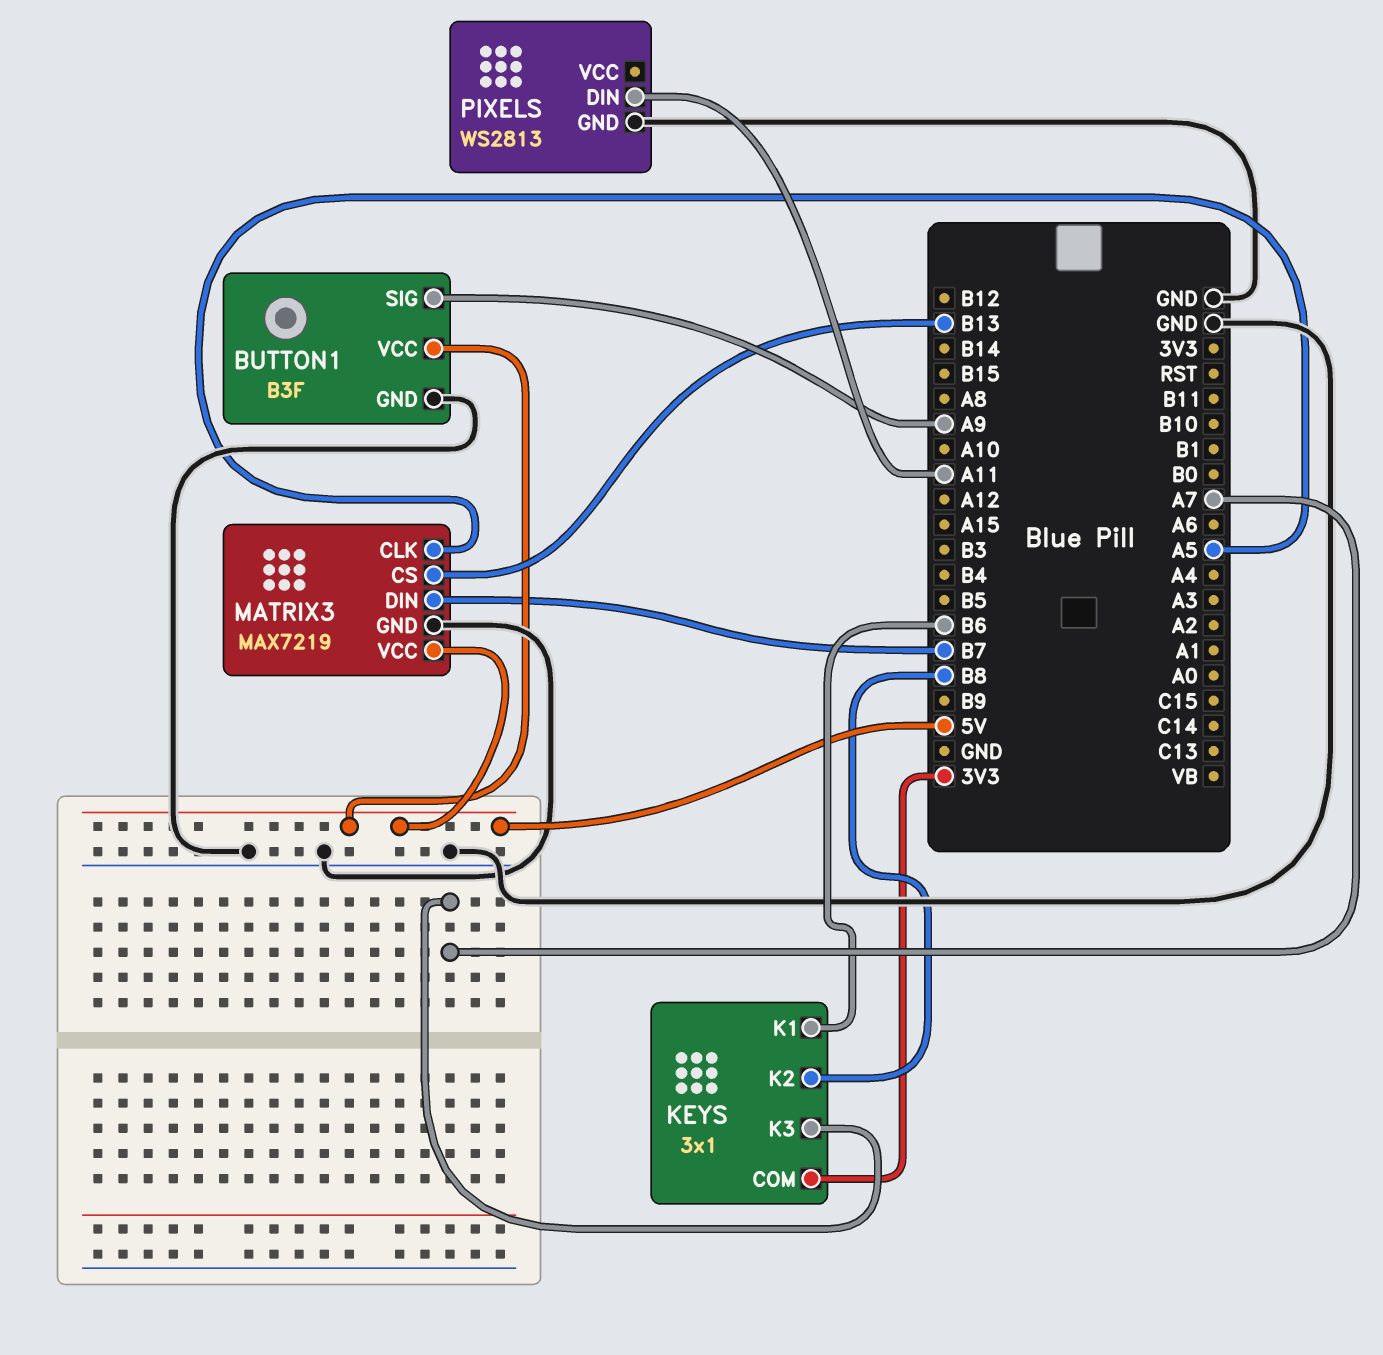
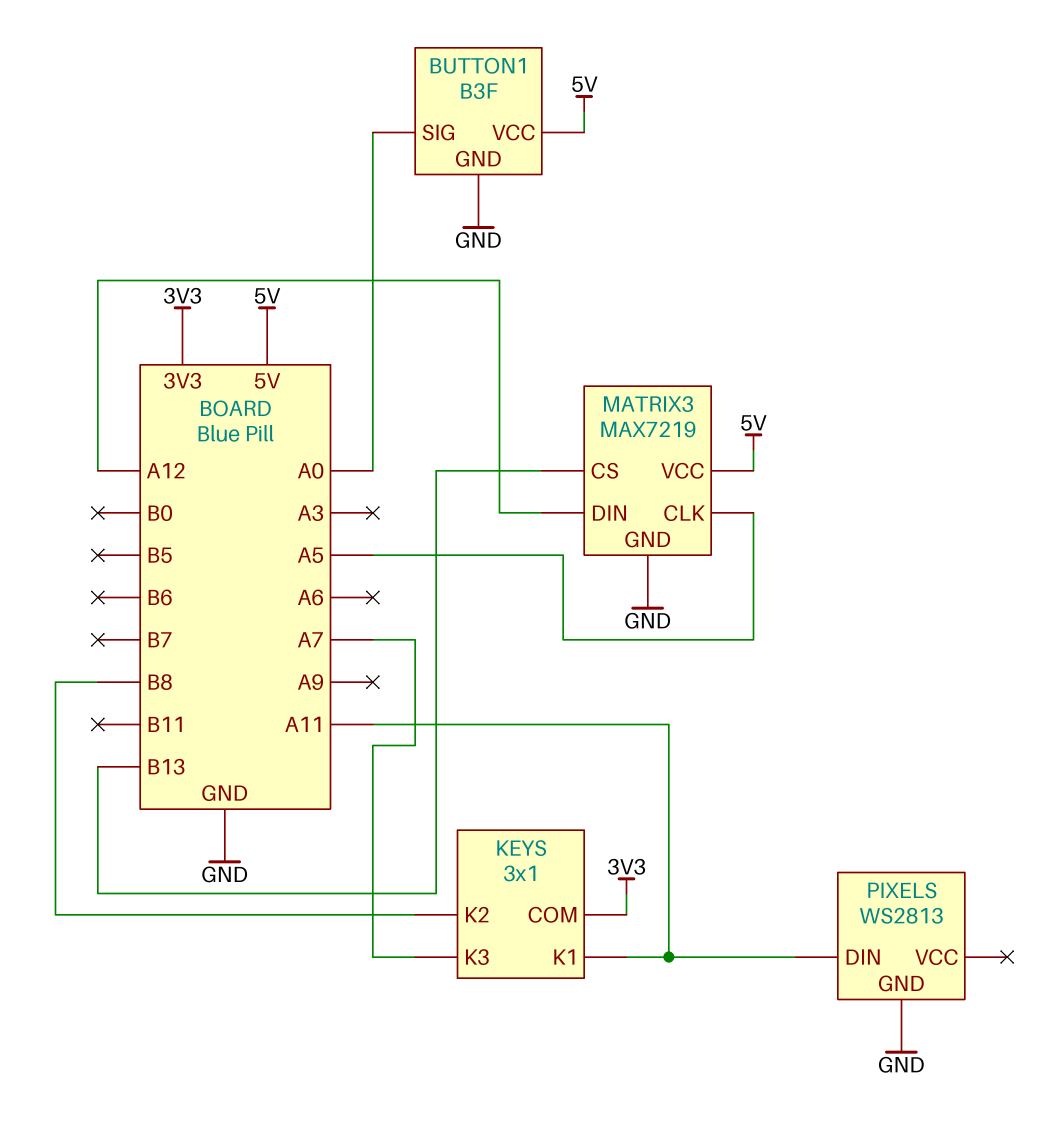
BUTTON1 pin SIG: A9 -> A0
KEYS pin K1: B6 -> A11
MATRIX3 pin DIN: B7 -> A12

